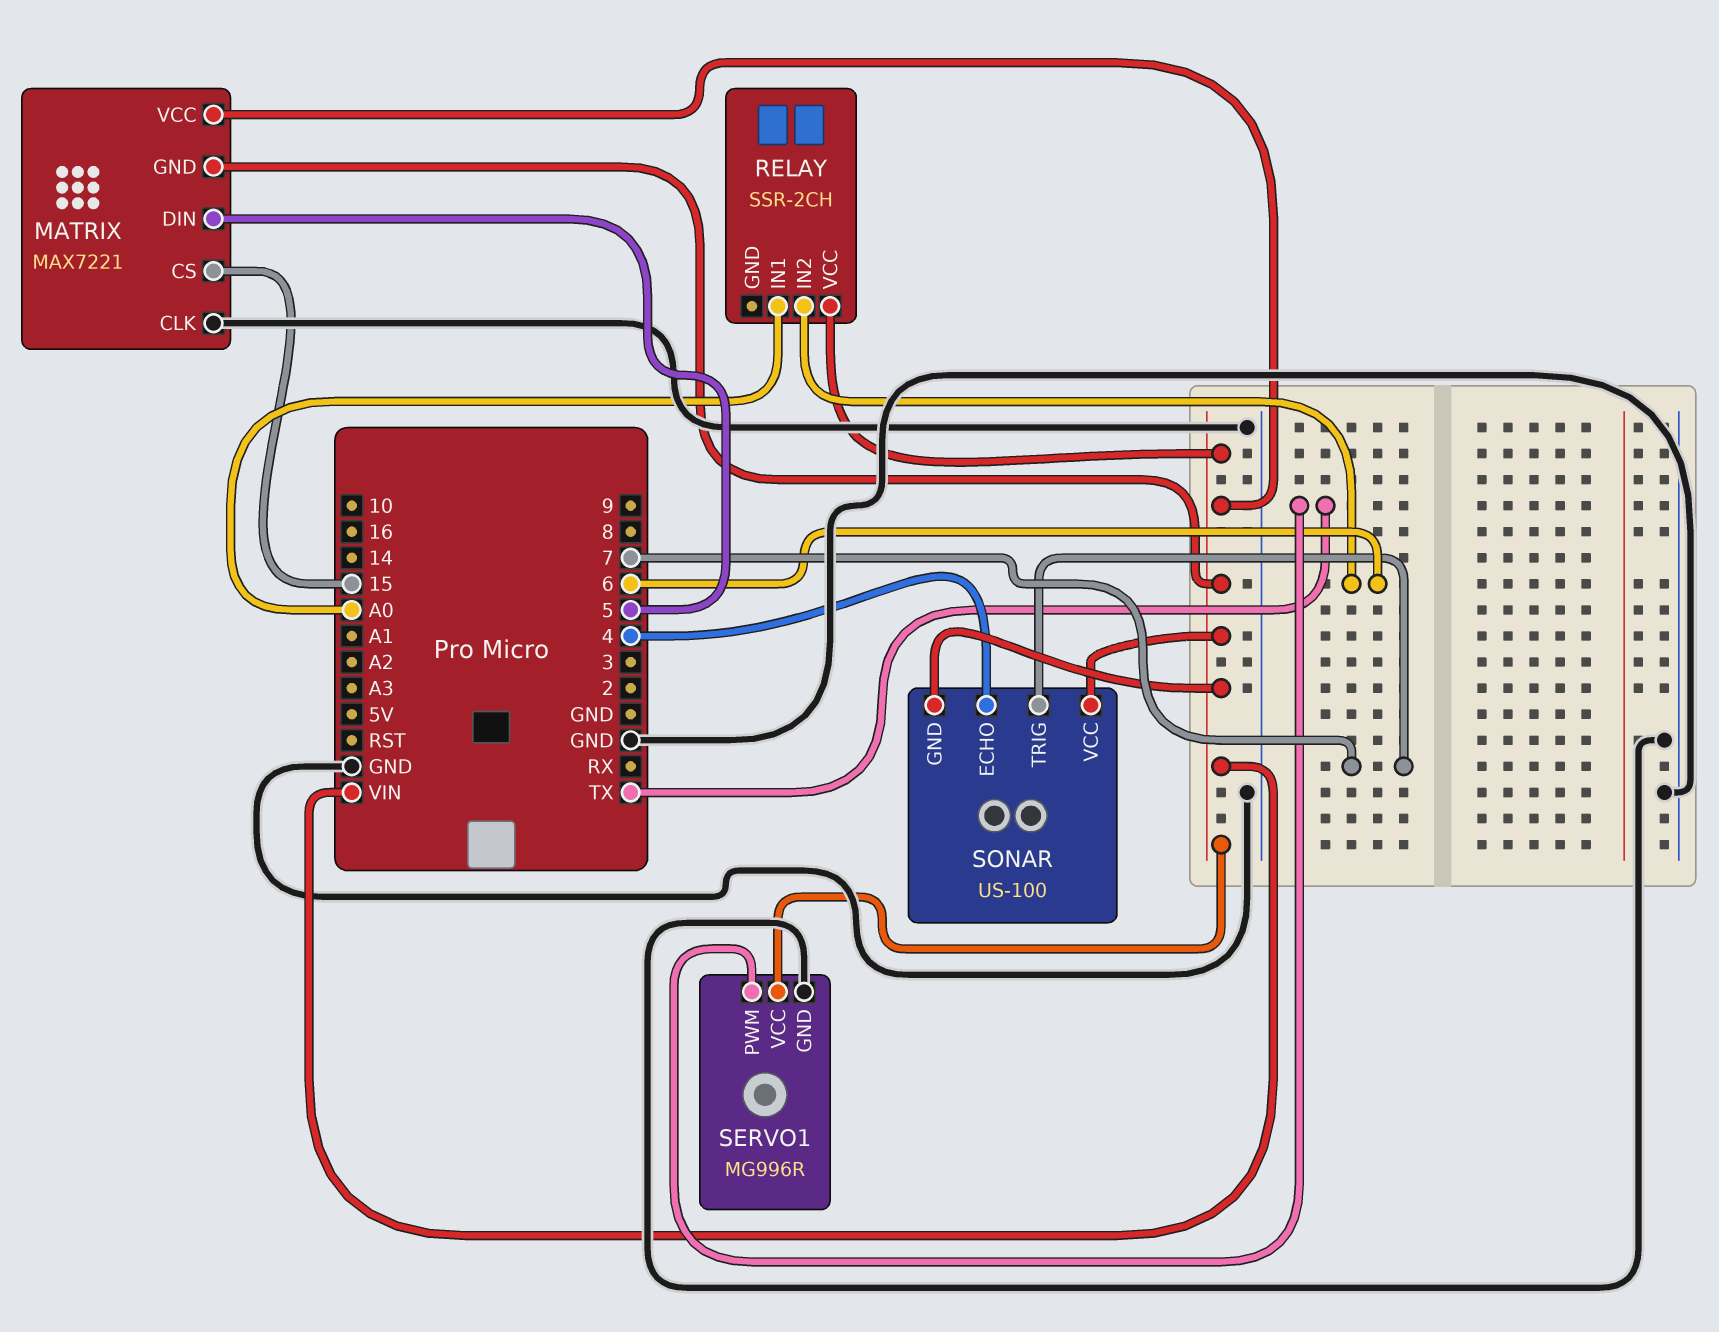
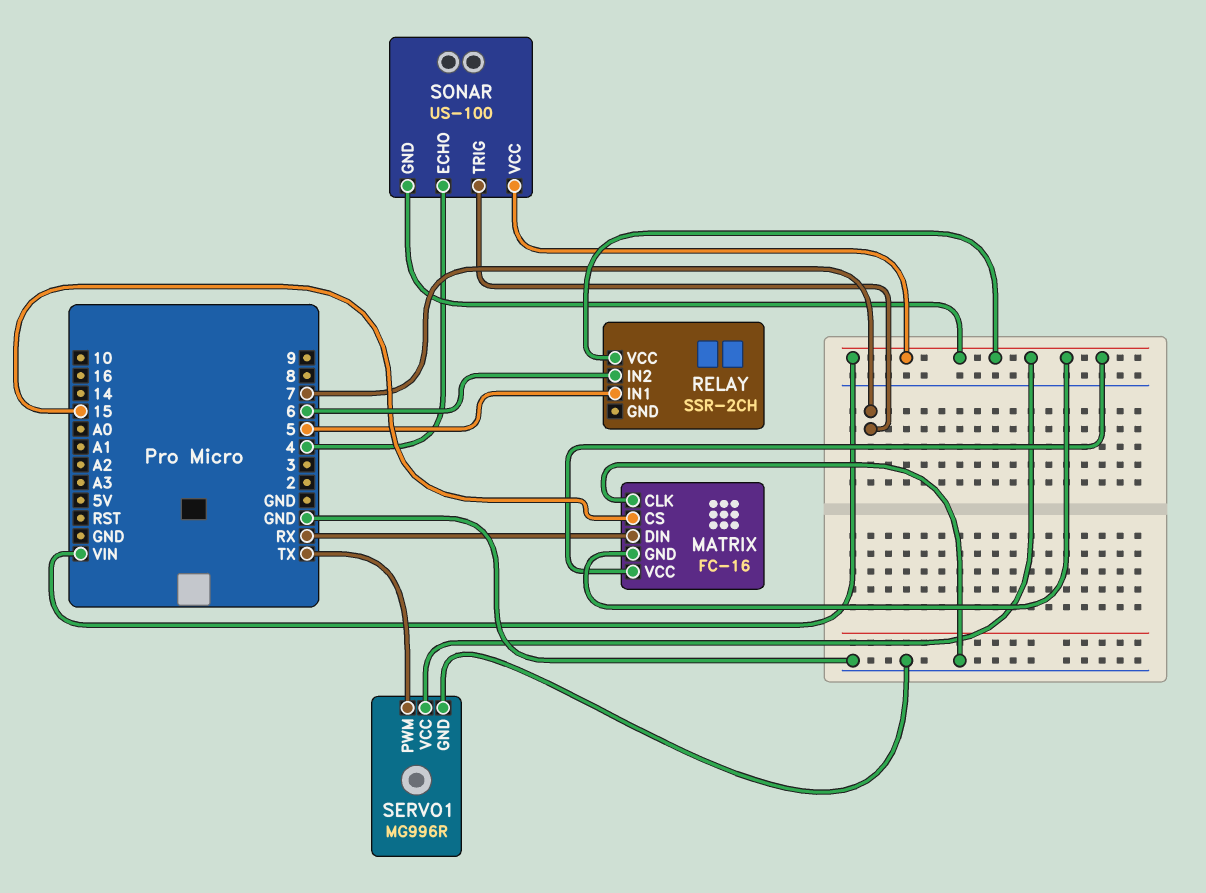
MATRIX: MAX7221 -> FC-16
MATRIX pin DIN: 5 -> RX
RELAY pin IN1: A0 -> 5

